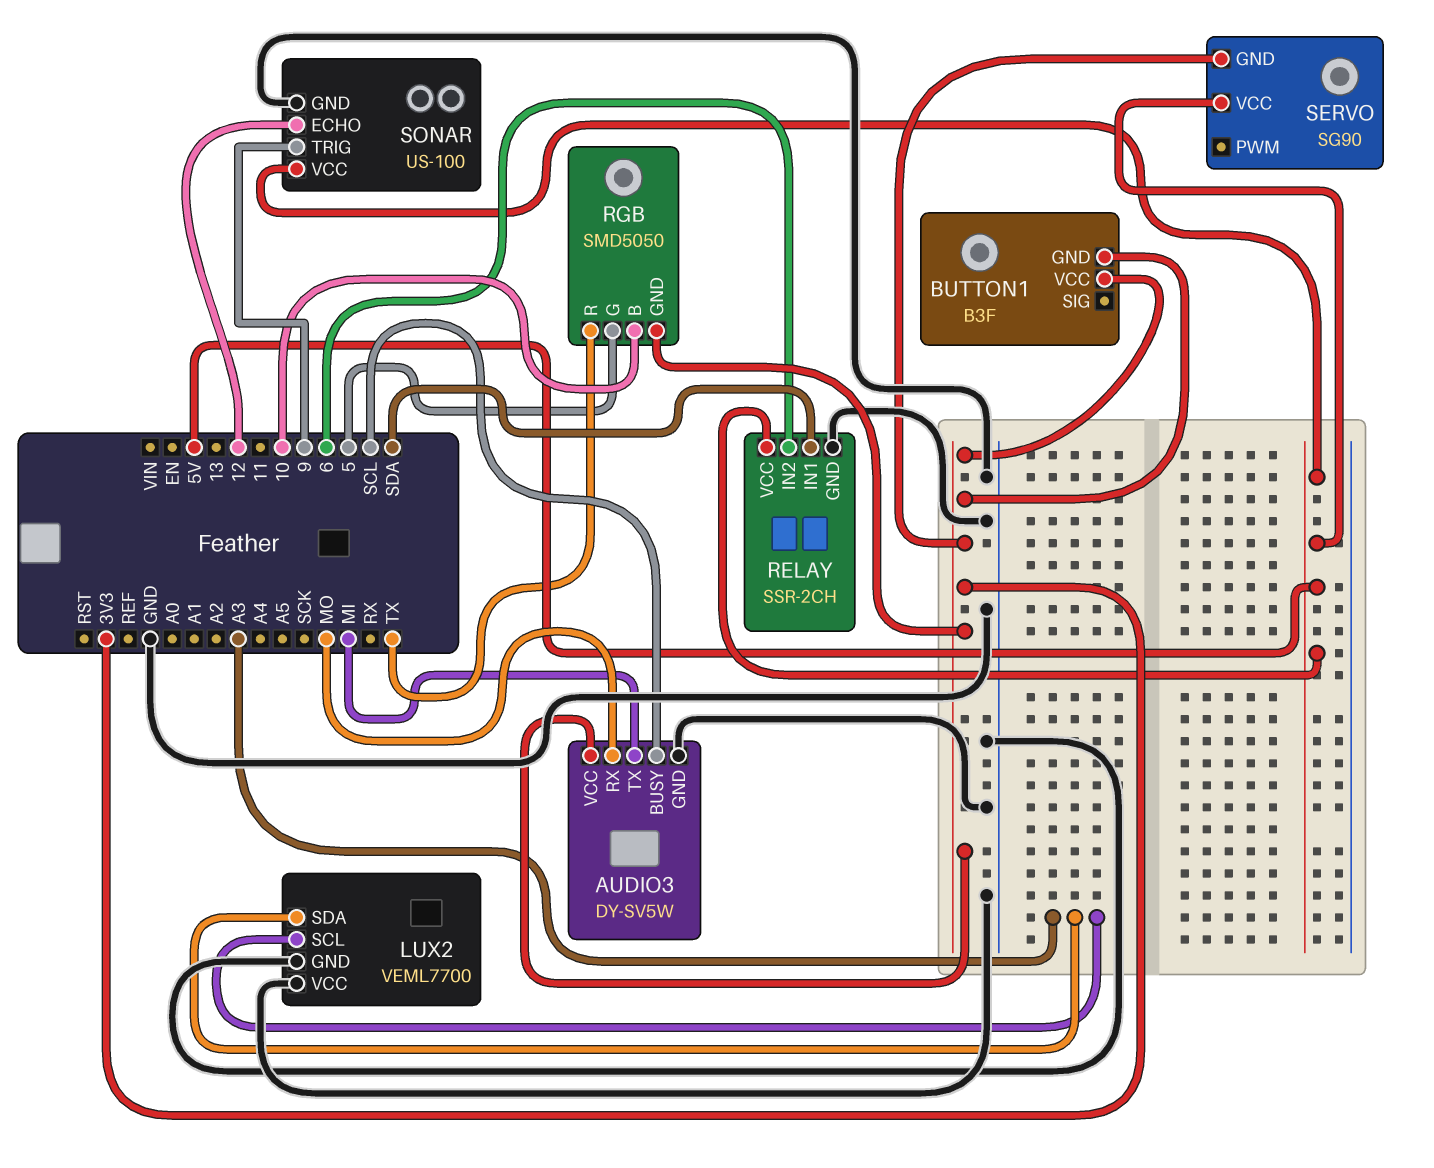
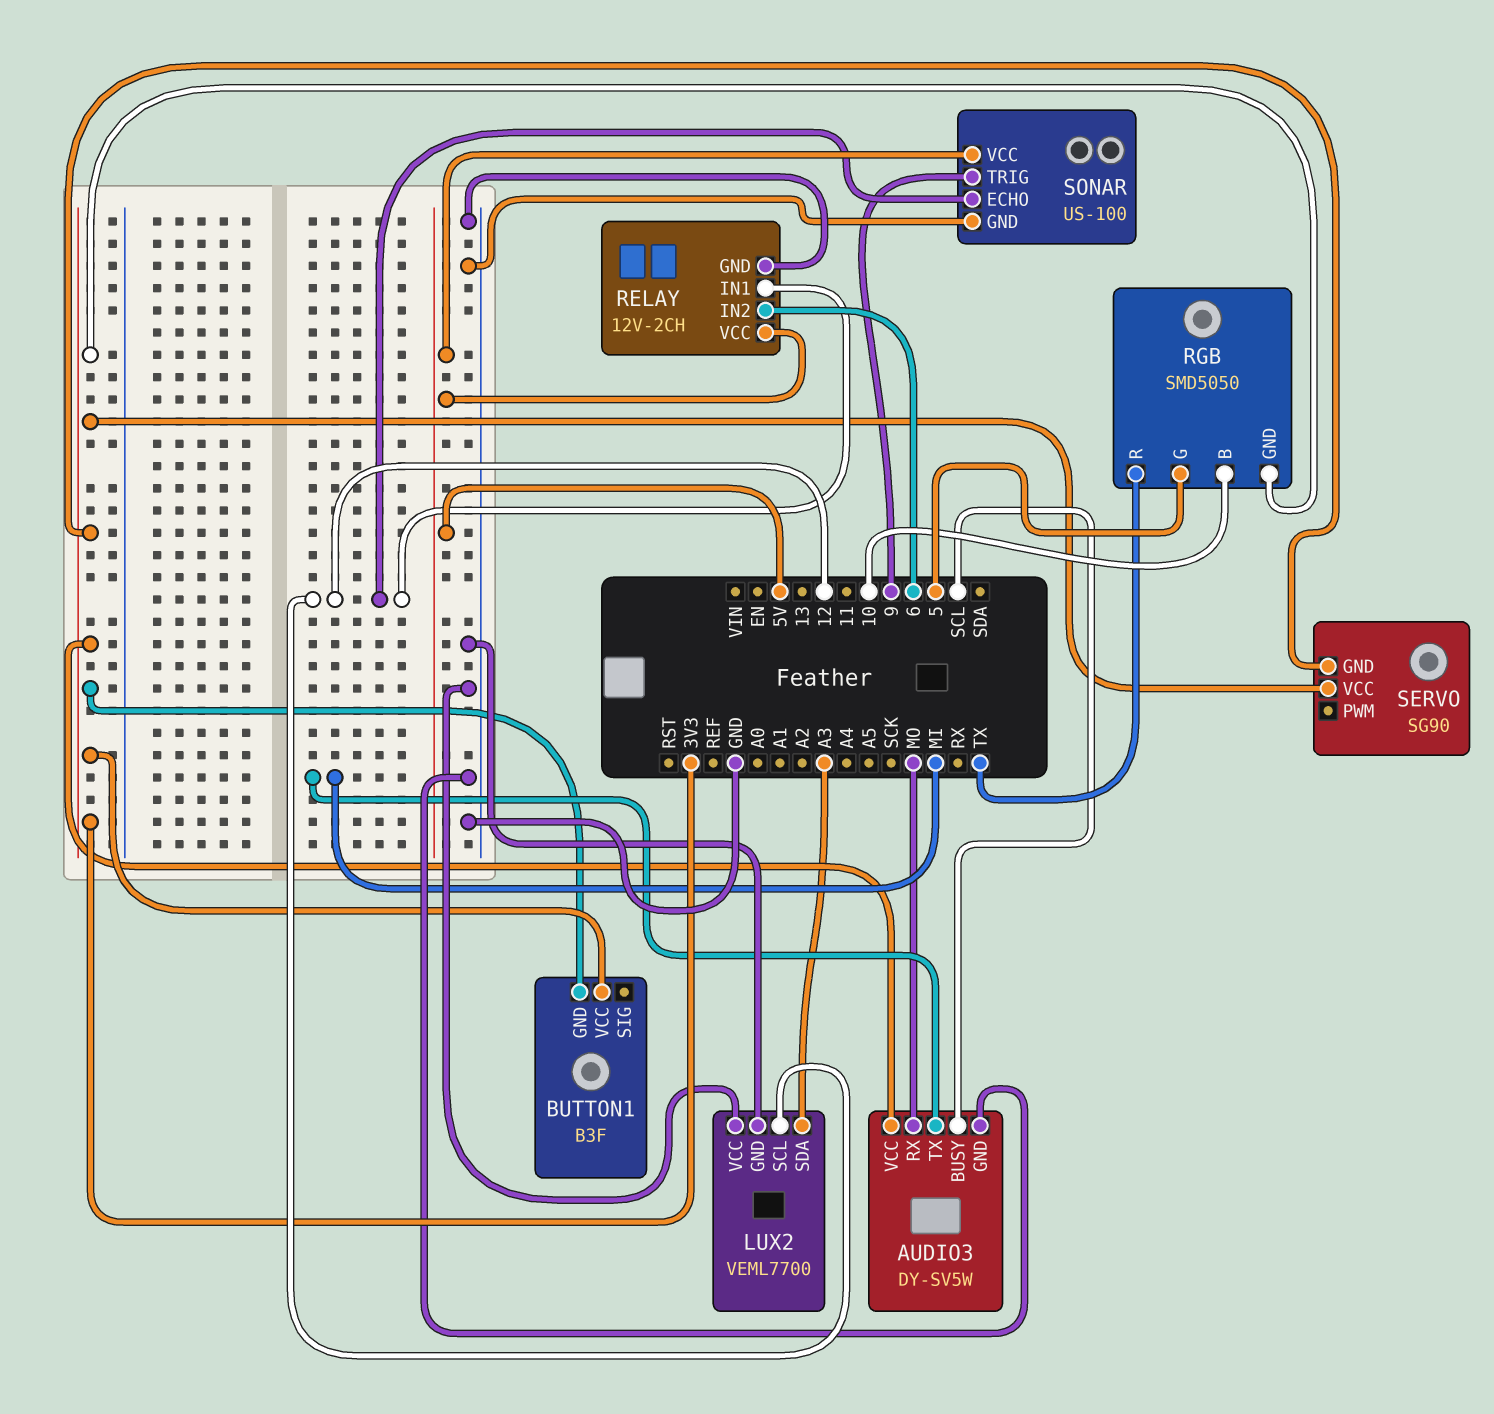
LUX2 pin SCL: A3 -> 12
RELAY: SSR-2CH -> 12V-2CH
RELAY pin IN1: SDA -> 12
SERVO pin VCC: 5V -> 3V3

